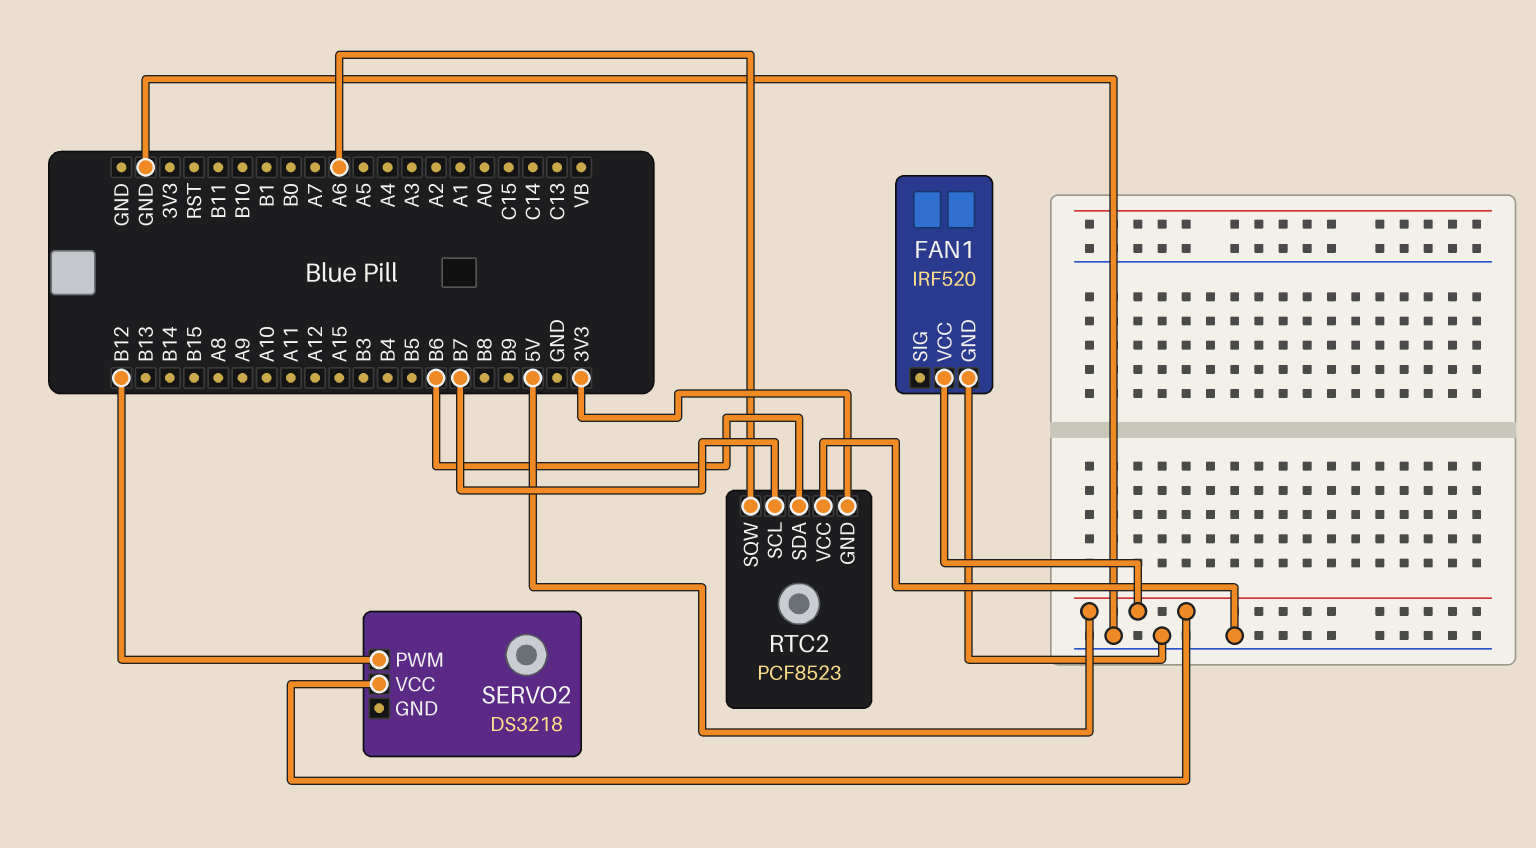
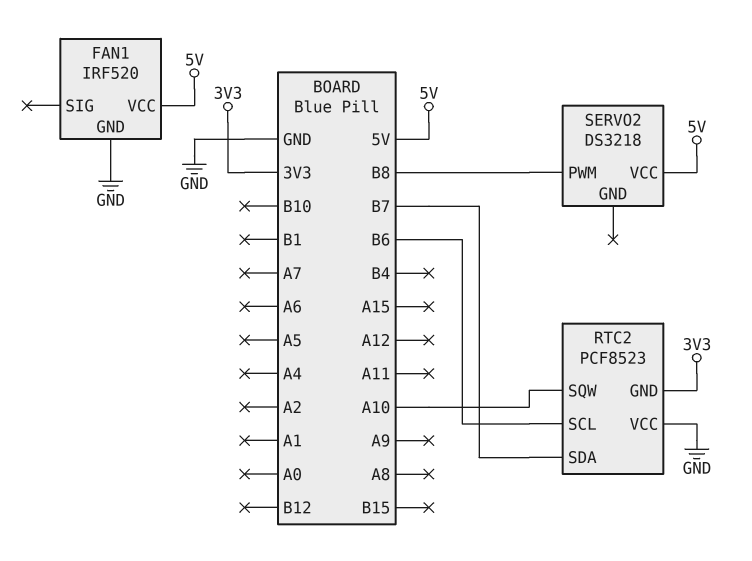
RTC2 pin SCL: B7 -> B6
RTC2 pin SDA: B6 -> B7
RTC2 pin SQW: A6 -> A10
SERVO2 pin PWM: B12 -> B8

